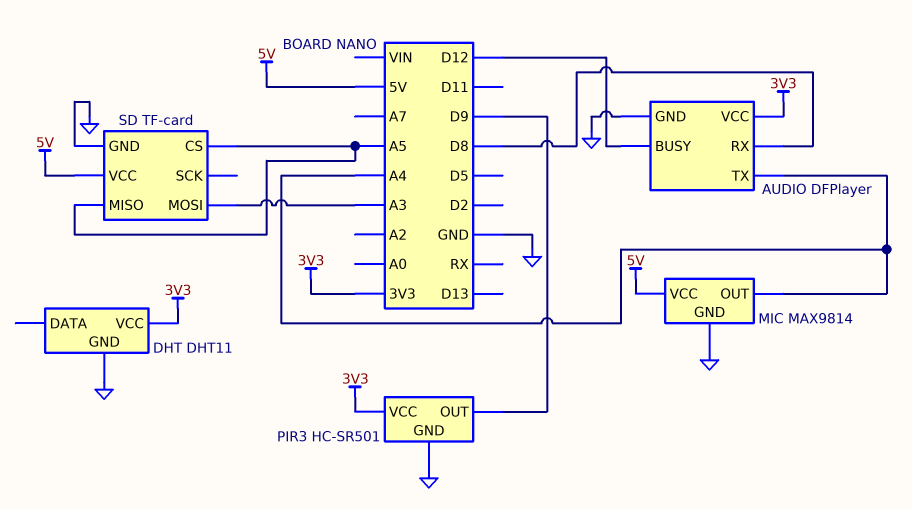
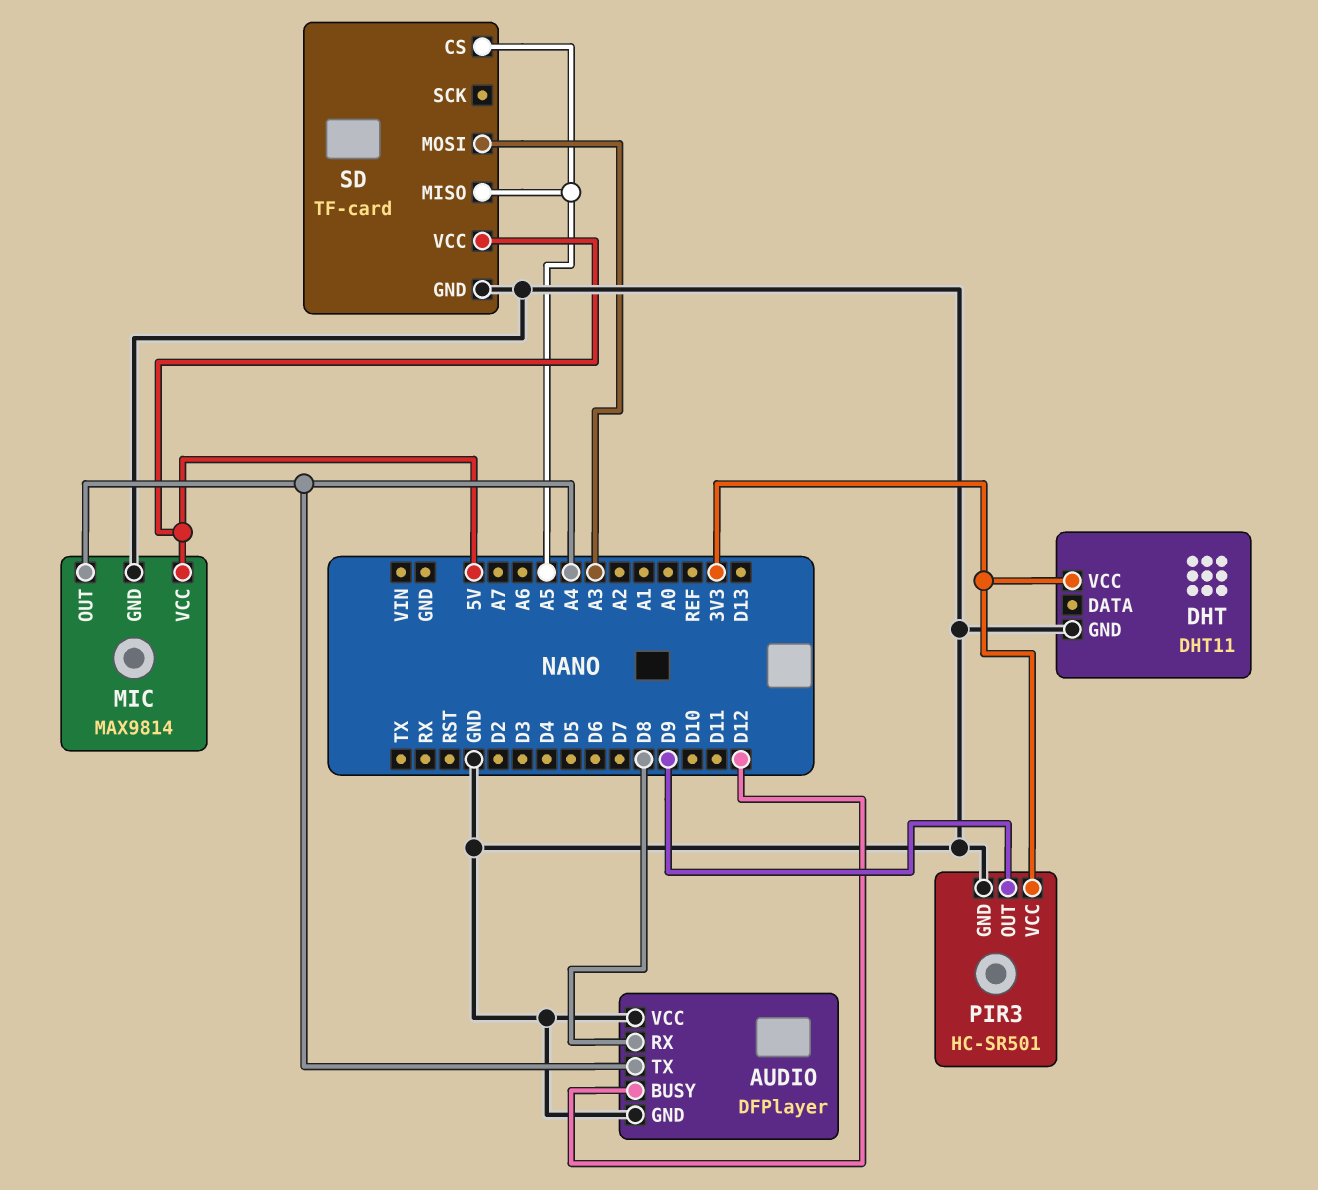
AUDIO pin VCC: 3V3 -> GND

